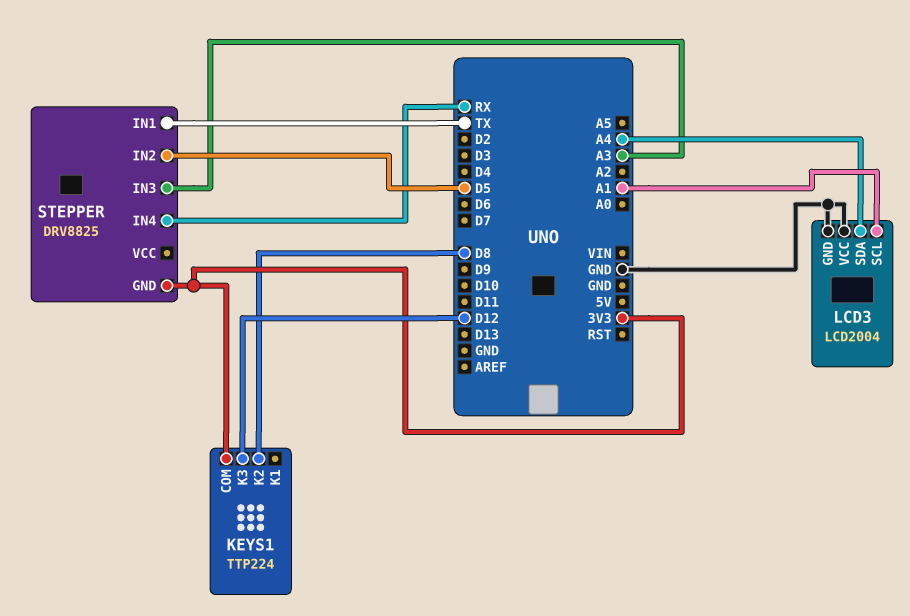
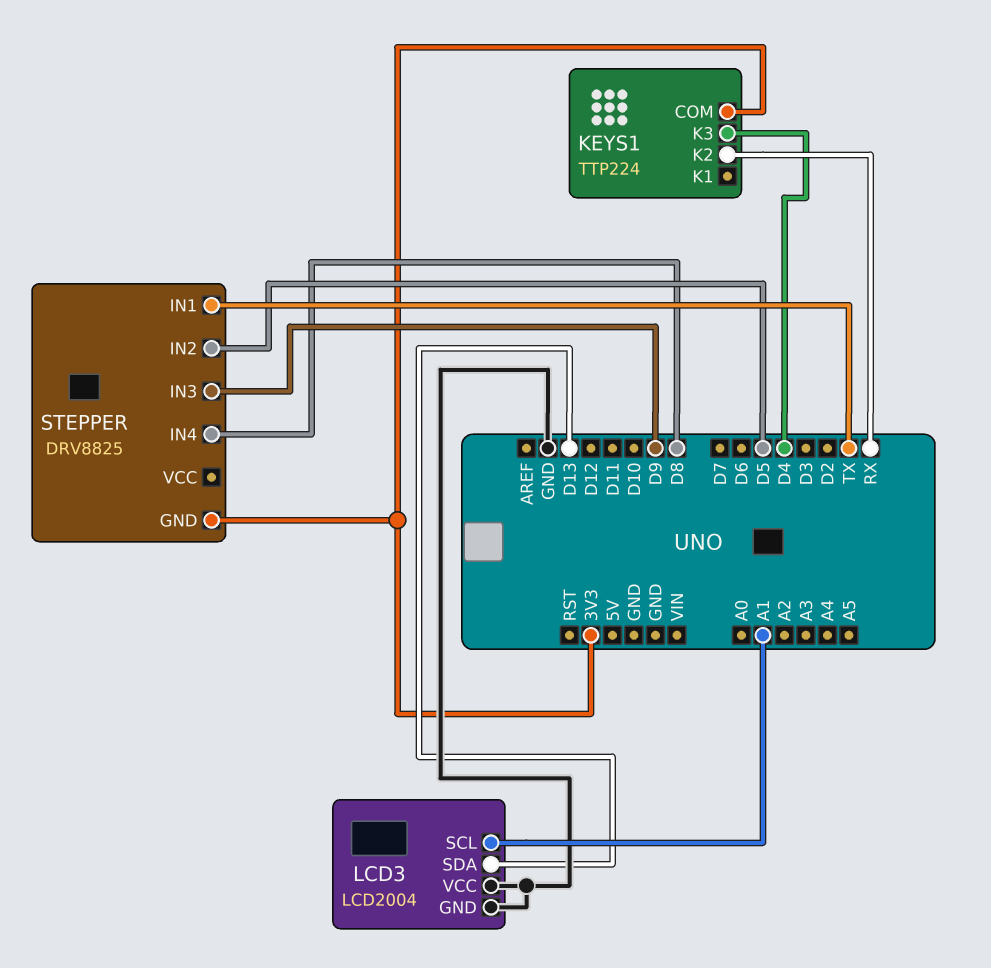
KEYS1 pin K2: D8 -> RX
KEYS1 pin K3: D12 -> D4
LCD3 pin SDA: A4 -> D13
STEPPER pin IN3: A3 -> D9
STEPPER pin IN4: RX -> D8

